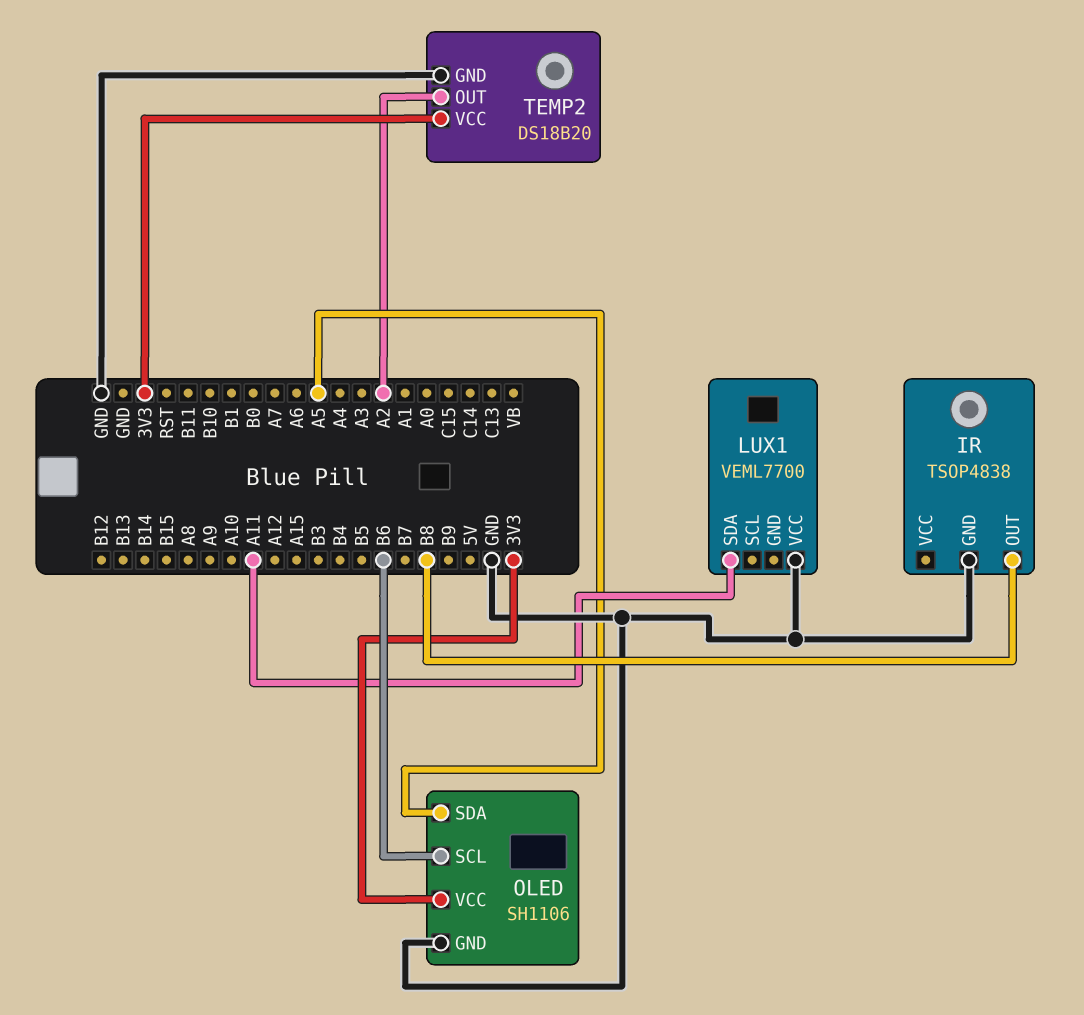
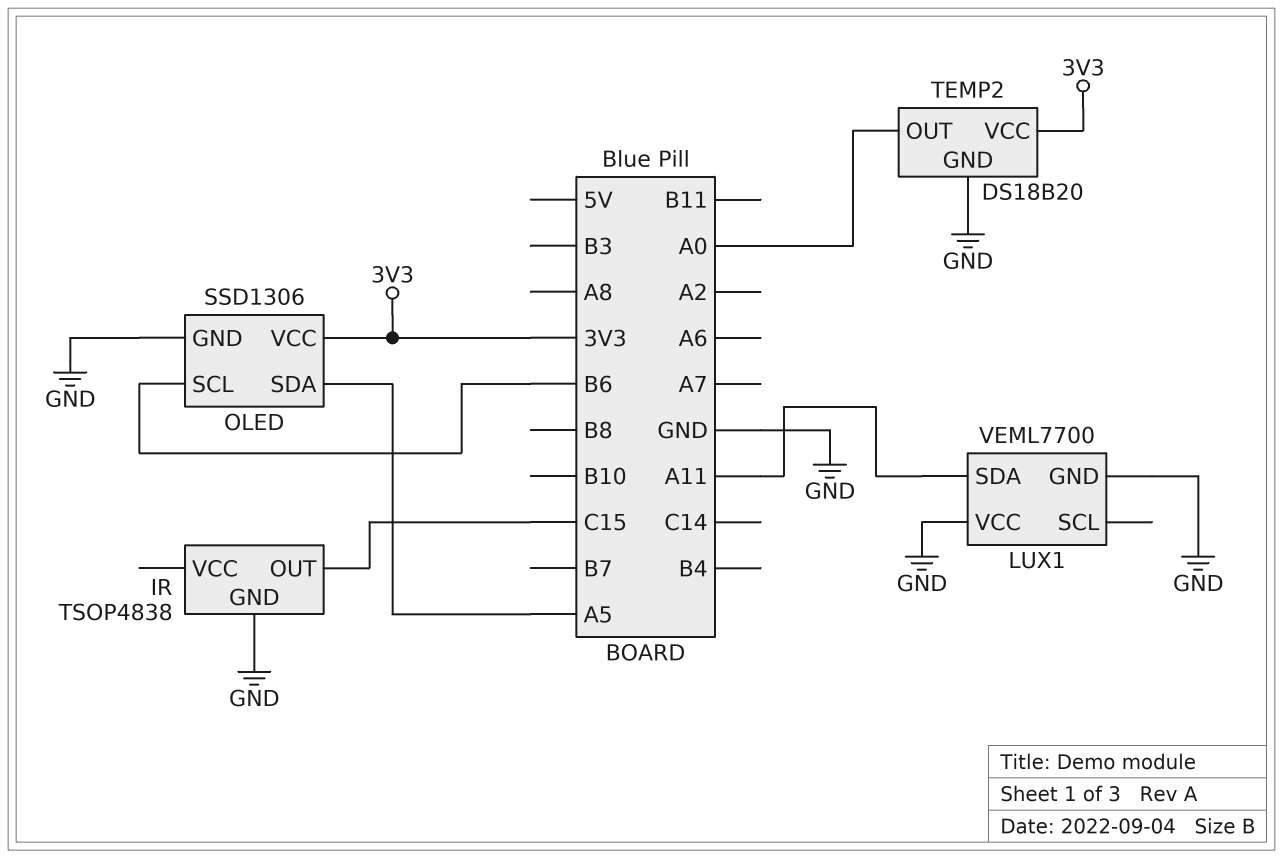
IR pin OUT: B8 -> C15
LUX1 pin GND: none -> GND
OLED: SH1106 -> SSD1306
TEMP2 pin OUT: A2 -> A0

